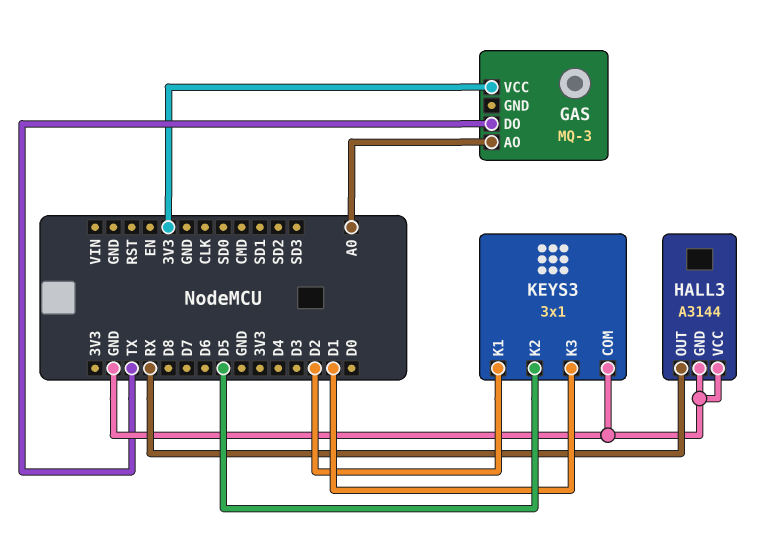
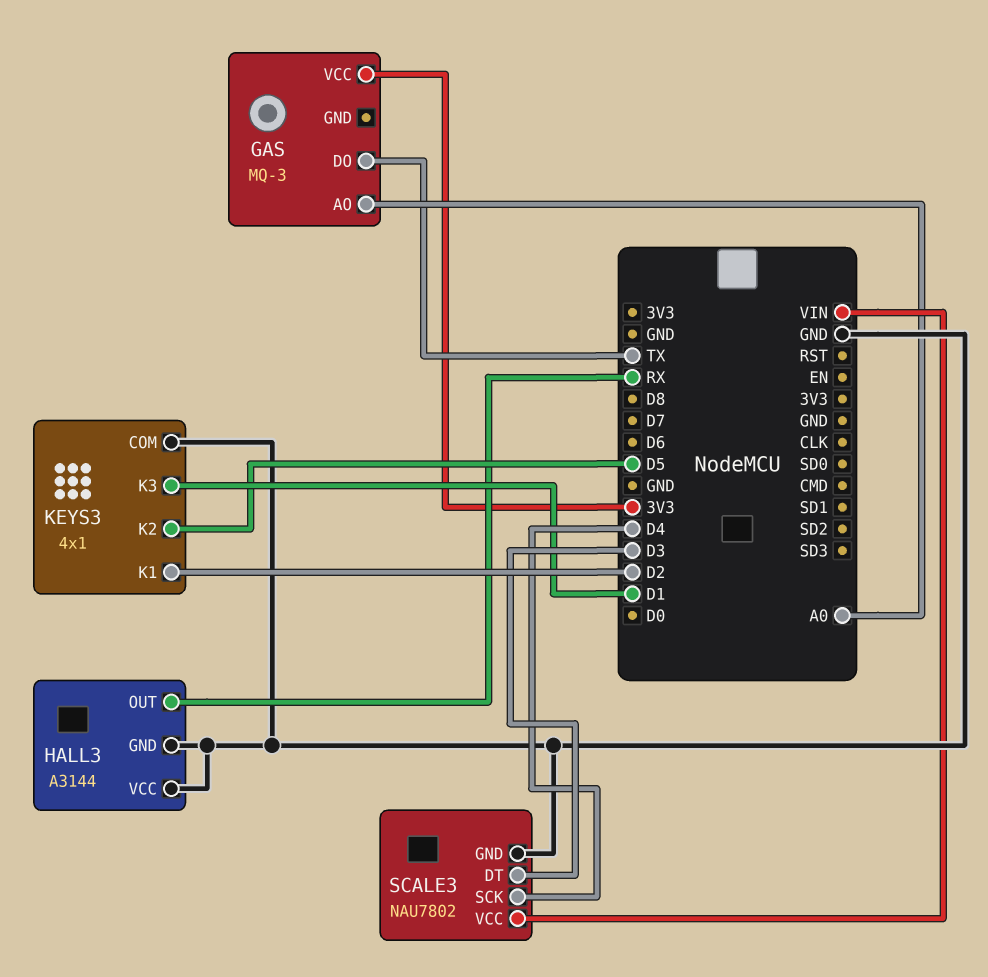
KEYS3: 3x1 -> 4x1
SCALE3: none -> NAU7802
SCALE3 pin DT: none -> D3
SCALE3 pin GND: none -> GND
SCALE3 pin SCK: none -> D4
SCALE3 pin VCC: none -> VIN

